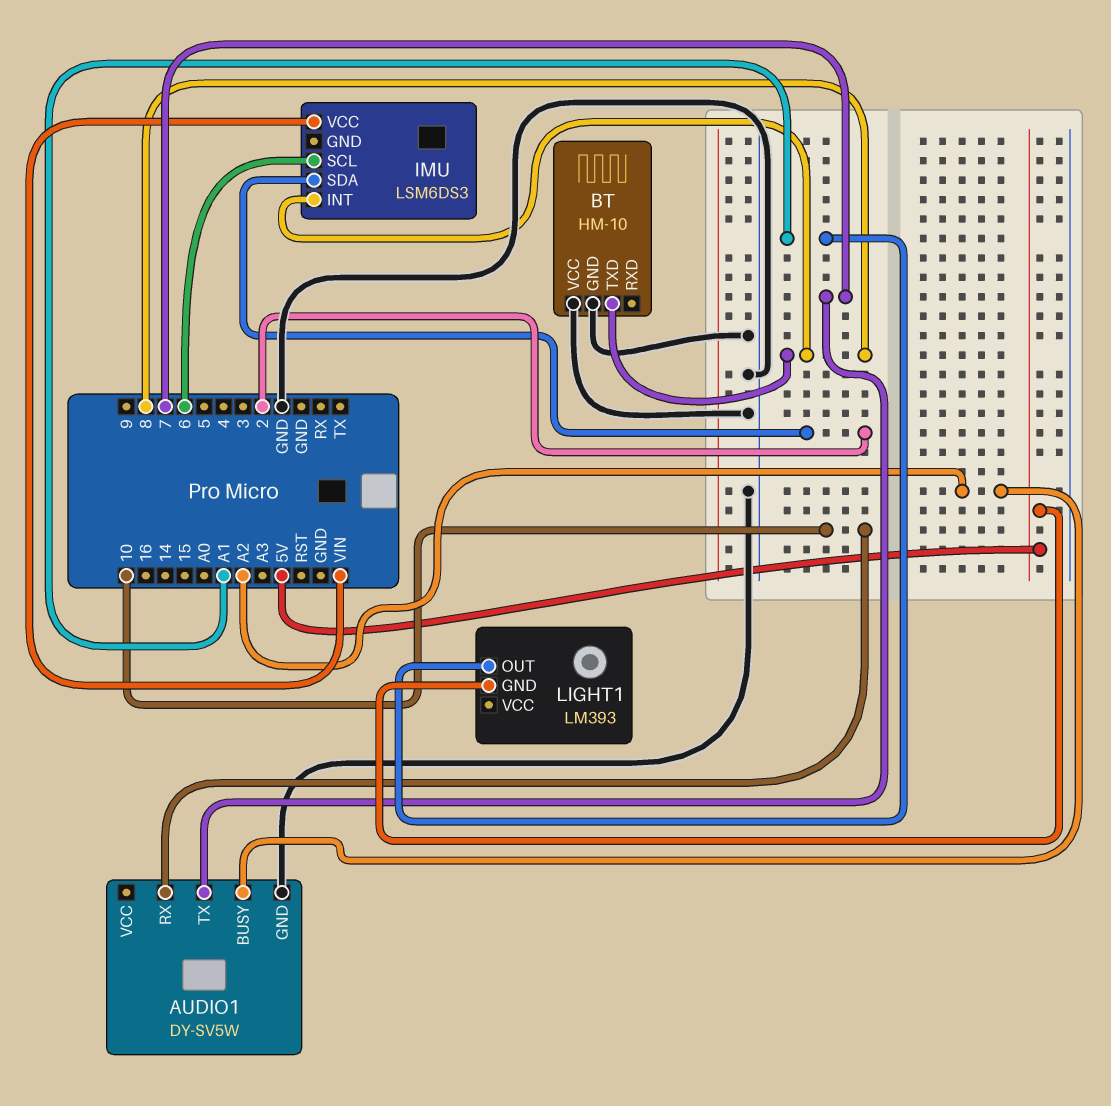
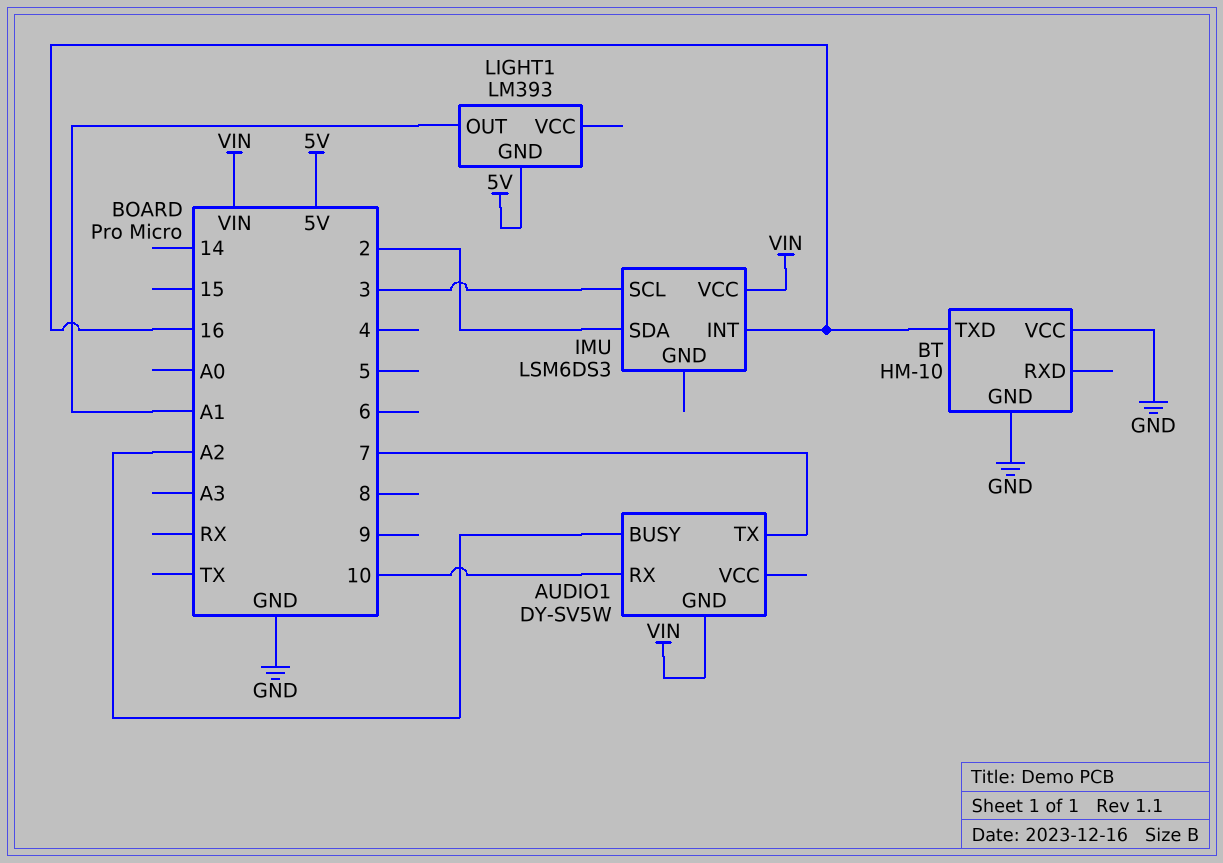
AUDIO1 pin GND: GND -> VIN
BT pin TXD: 8 -> 16
IMU pin INT: 8 -> 16
IMU pin SCL: 6 -> 3

